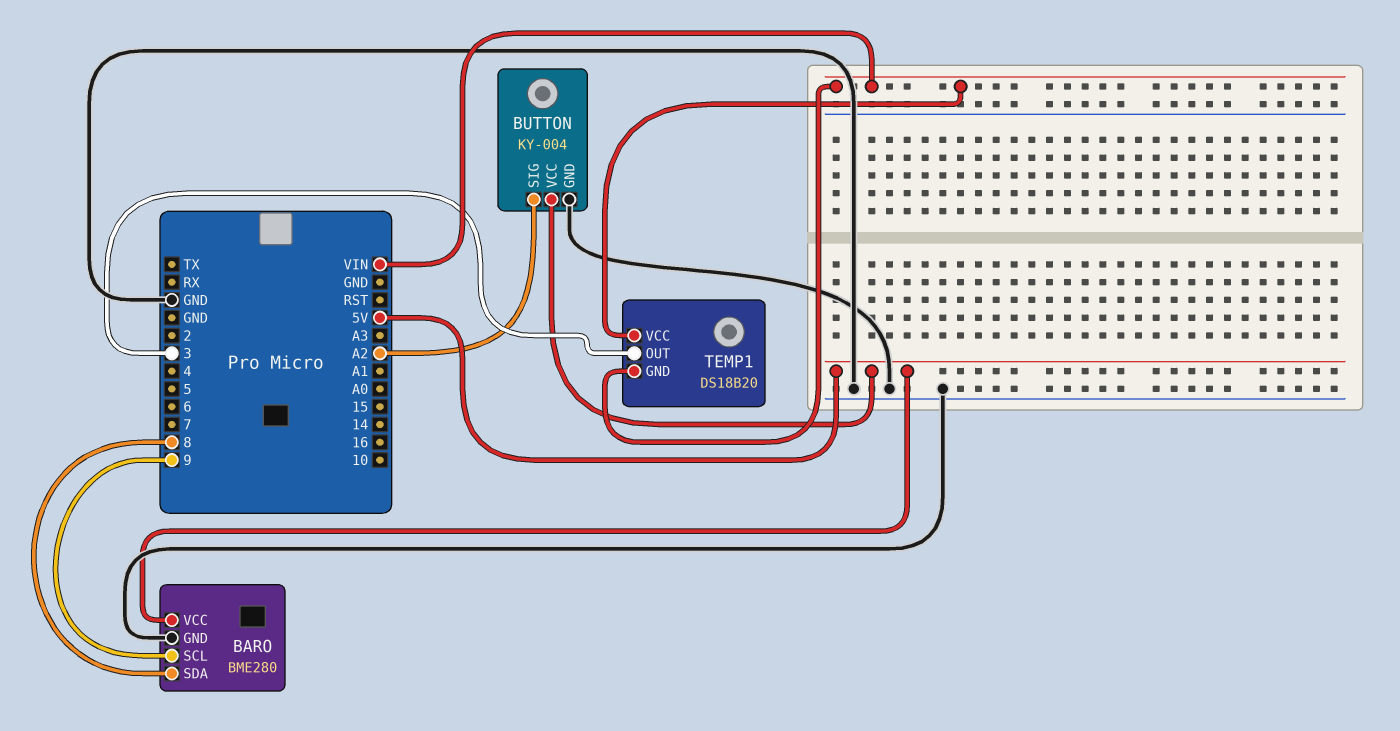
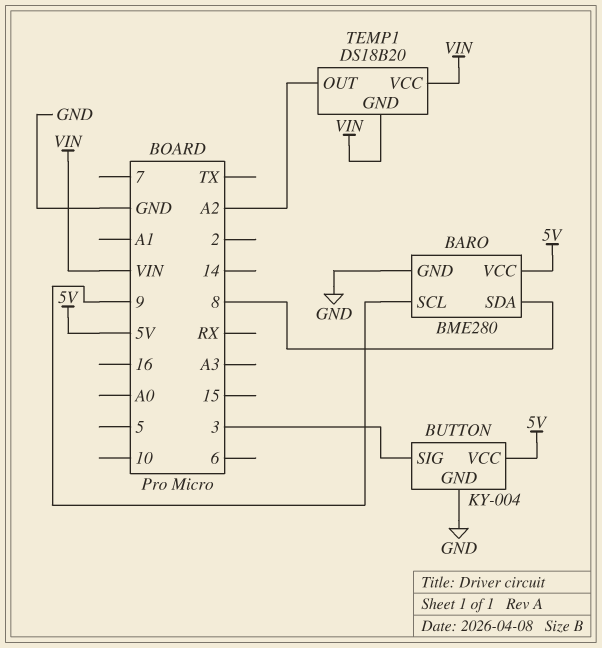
BUTTON pin SIG: A2 -> 3
TEMP1 pin OUT: 3 -> A2

